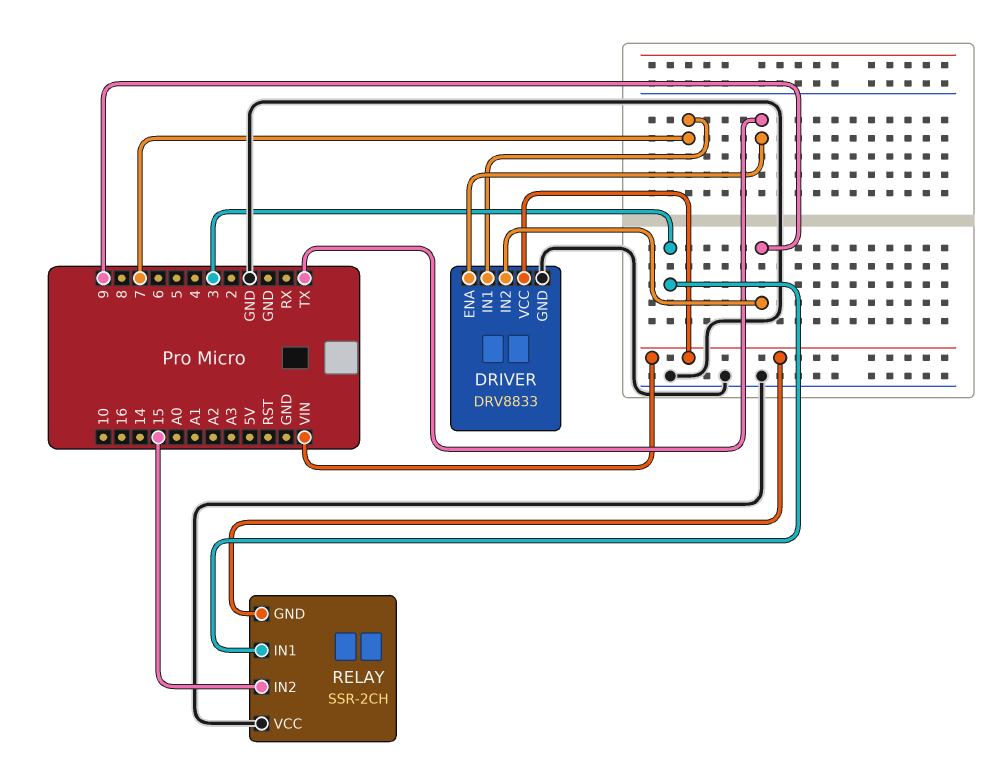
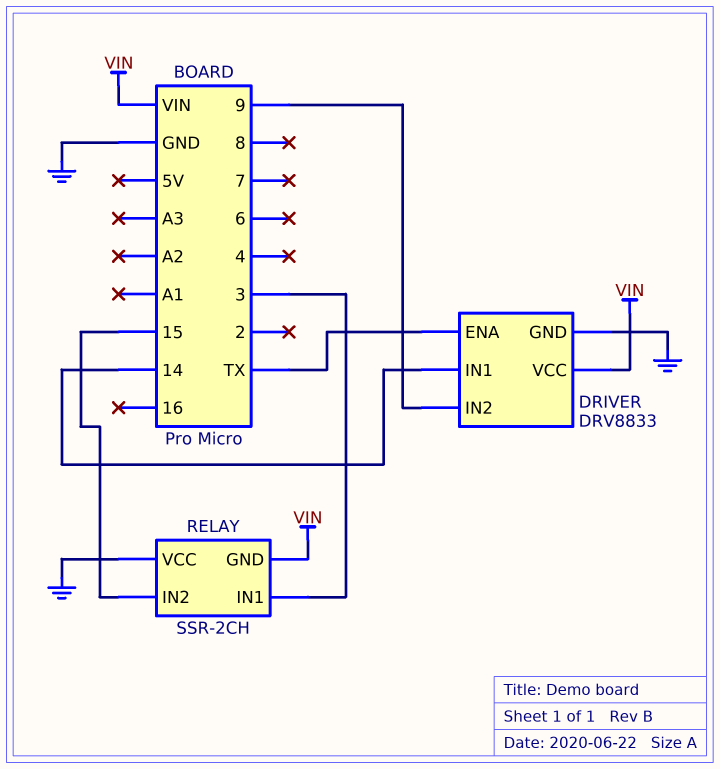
DRIVER pin IN1: 7 -> 14

